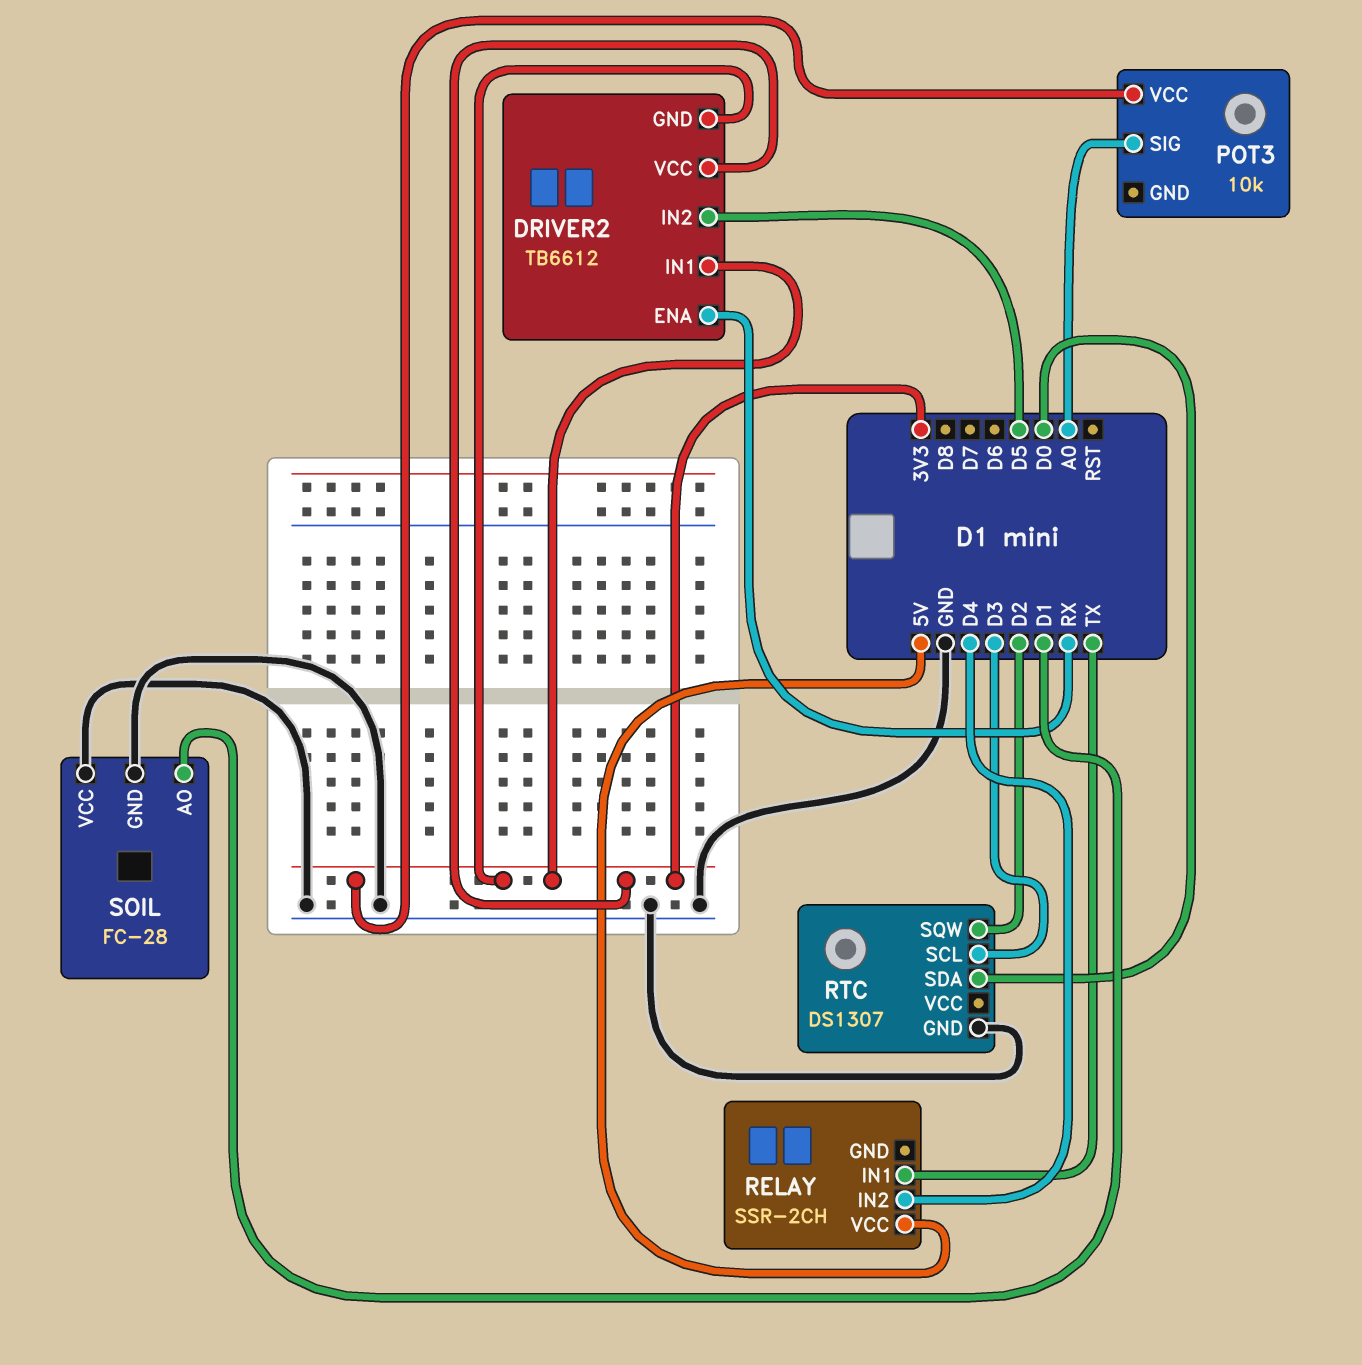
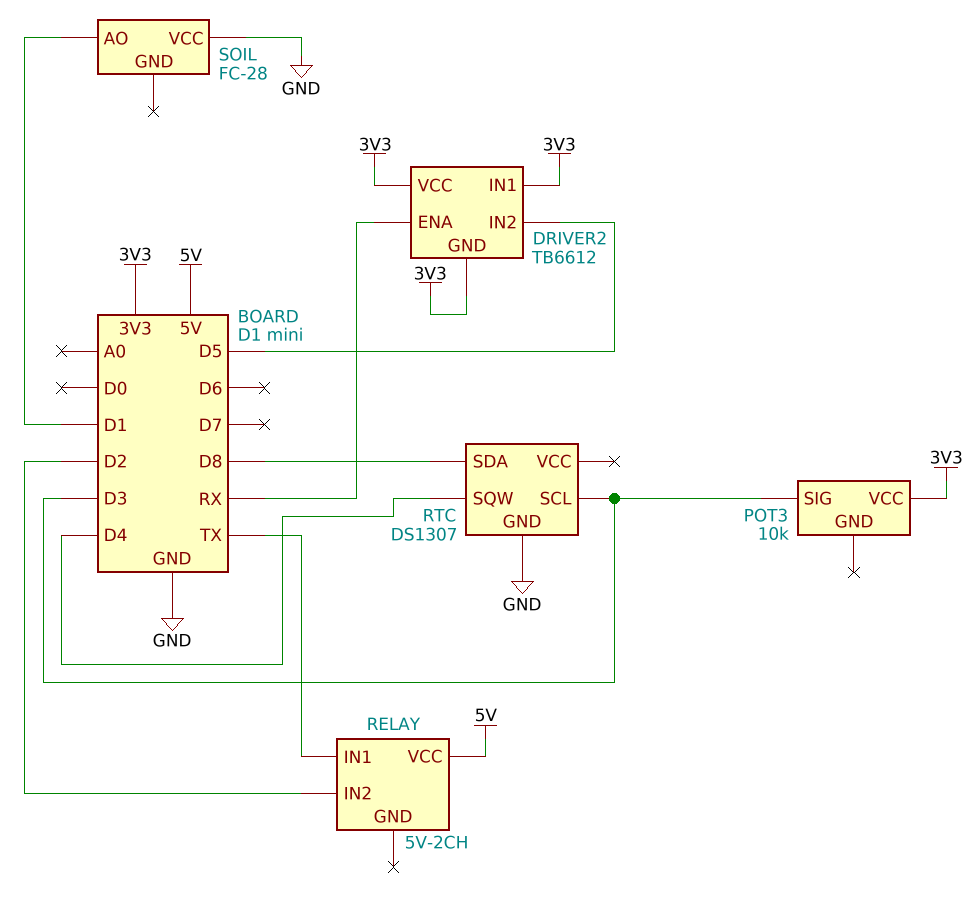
POT3 pin SIG: A0 -> D3
RELAY: SSR-2CH -> 5V-2CH
RELAY pin IN2: D4 -> D2
RTC pin SDA: D0 -> D8
RTC pin SQW: D2 -> D4
SOIL pin GND: GND -> none

